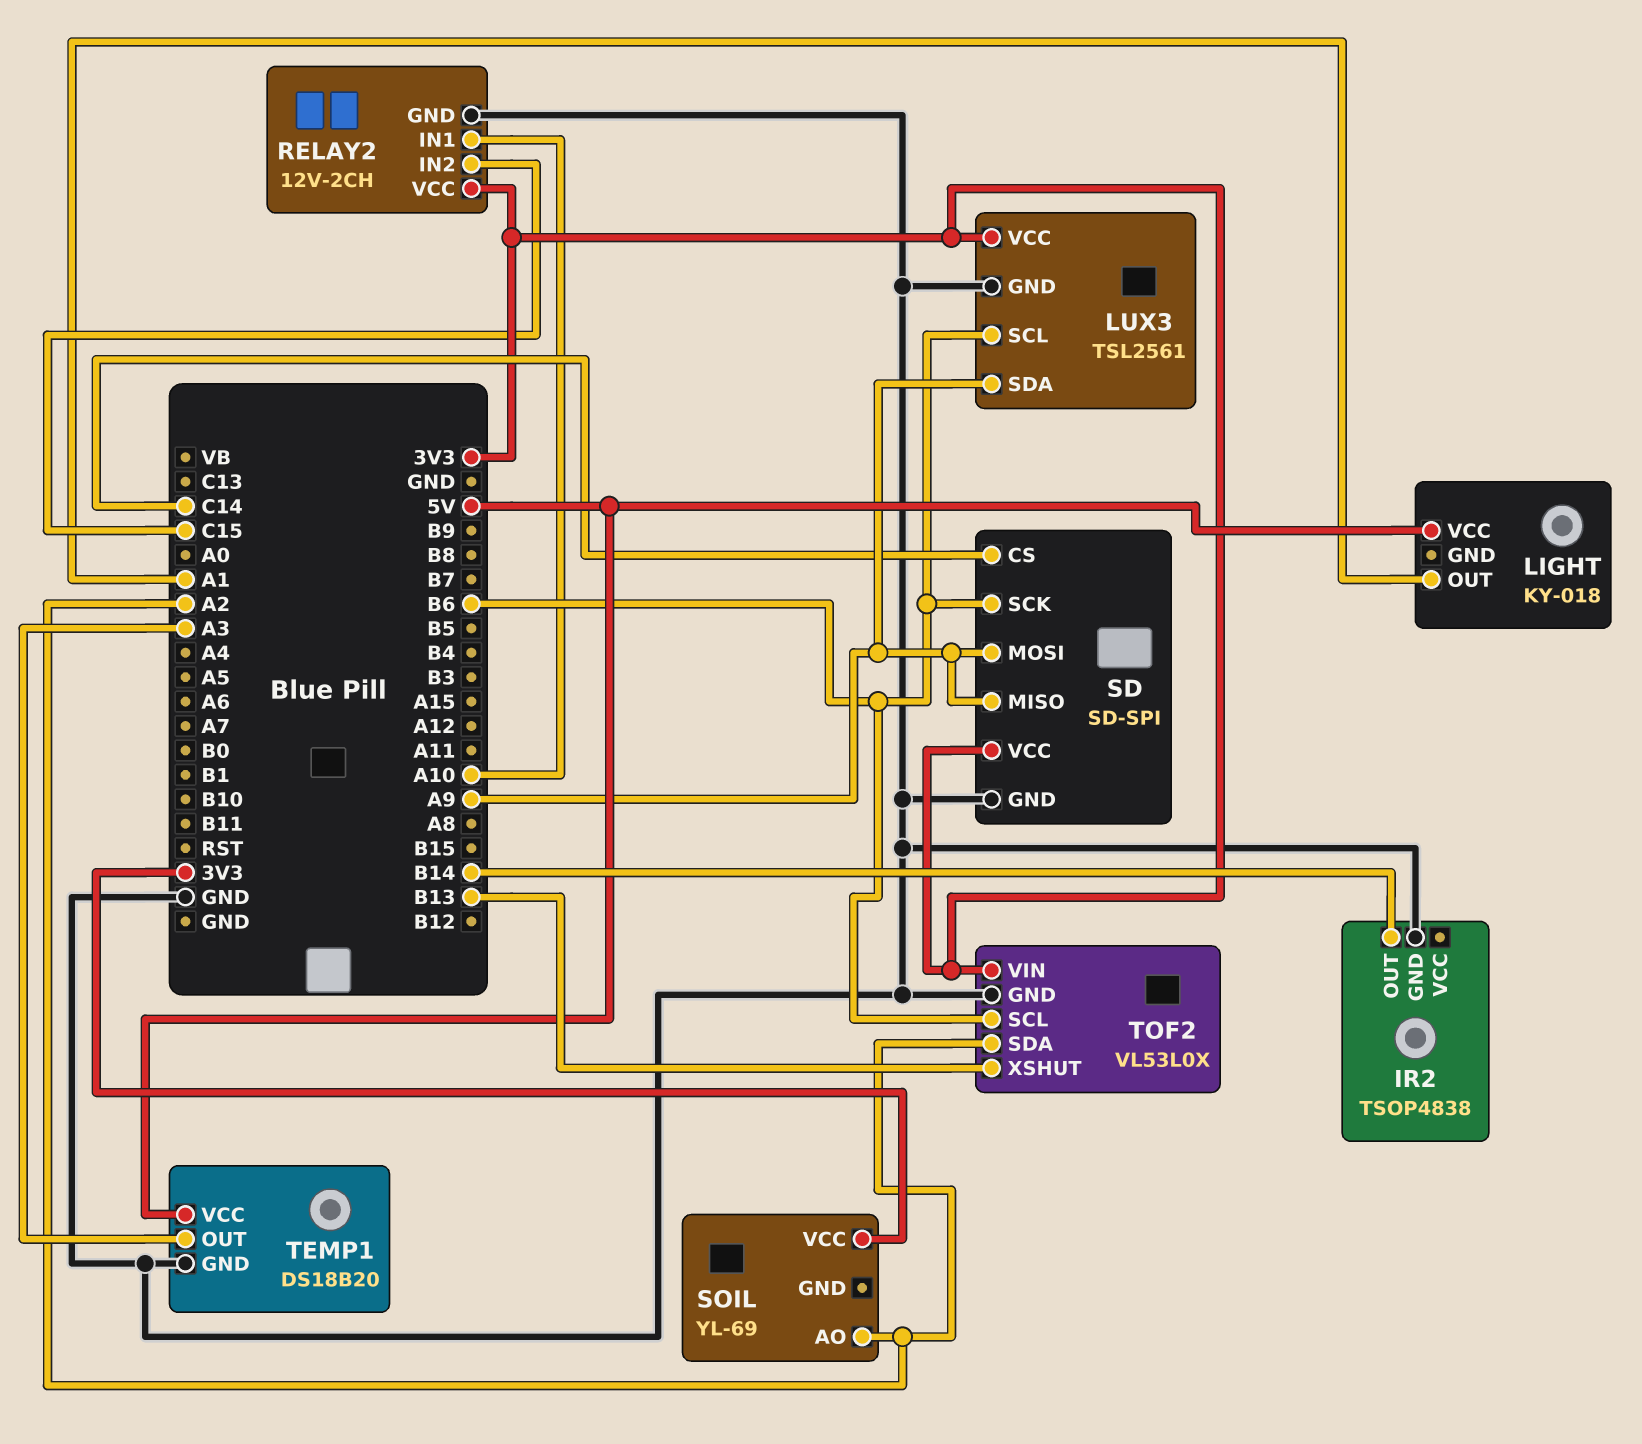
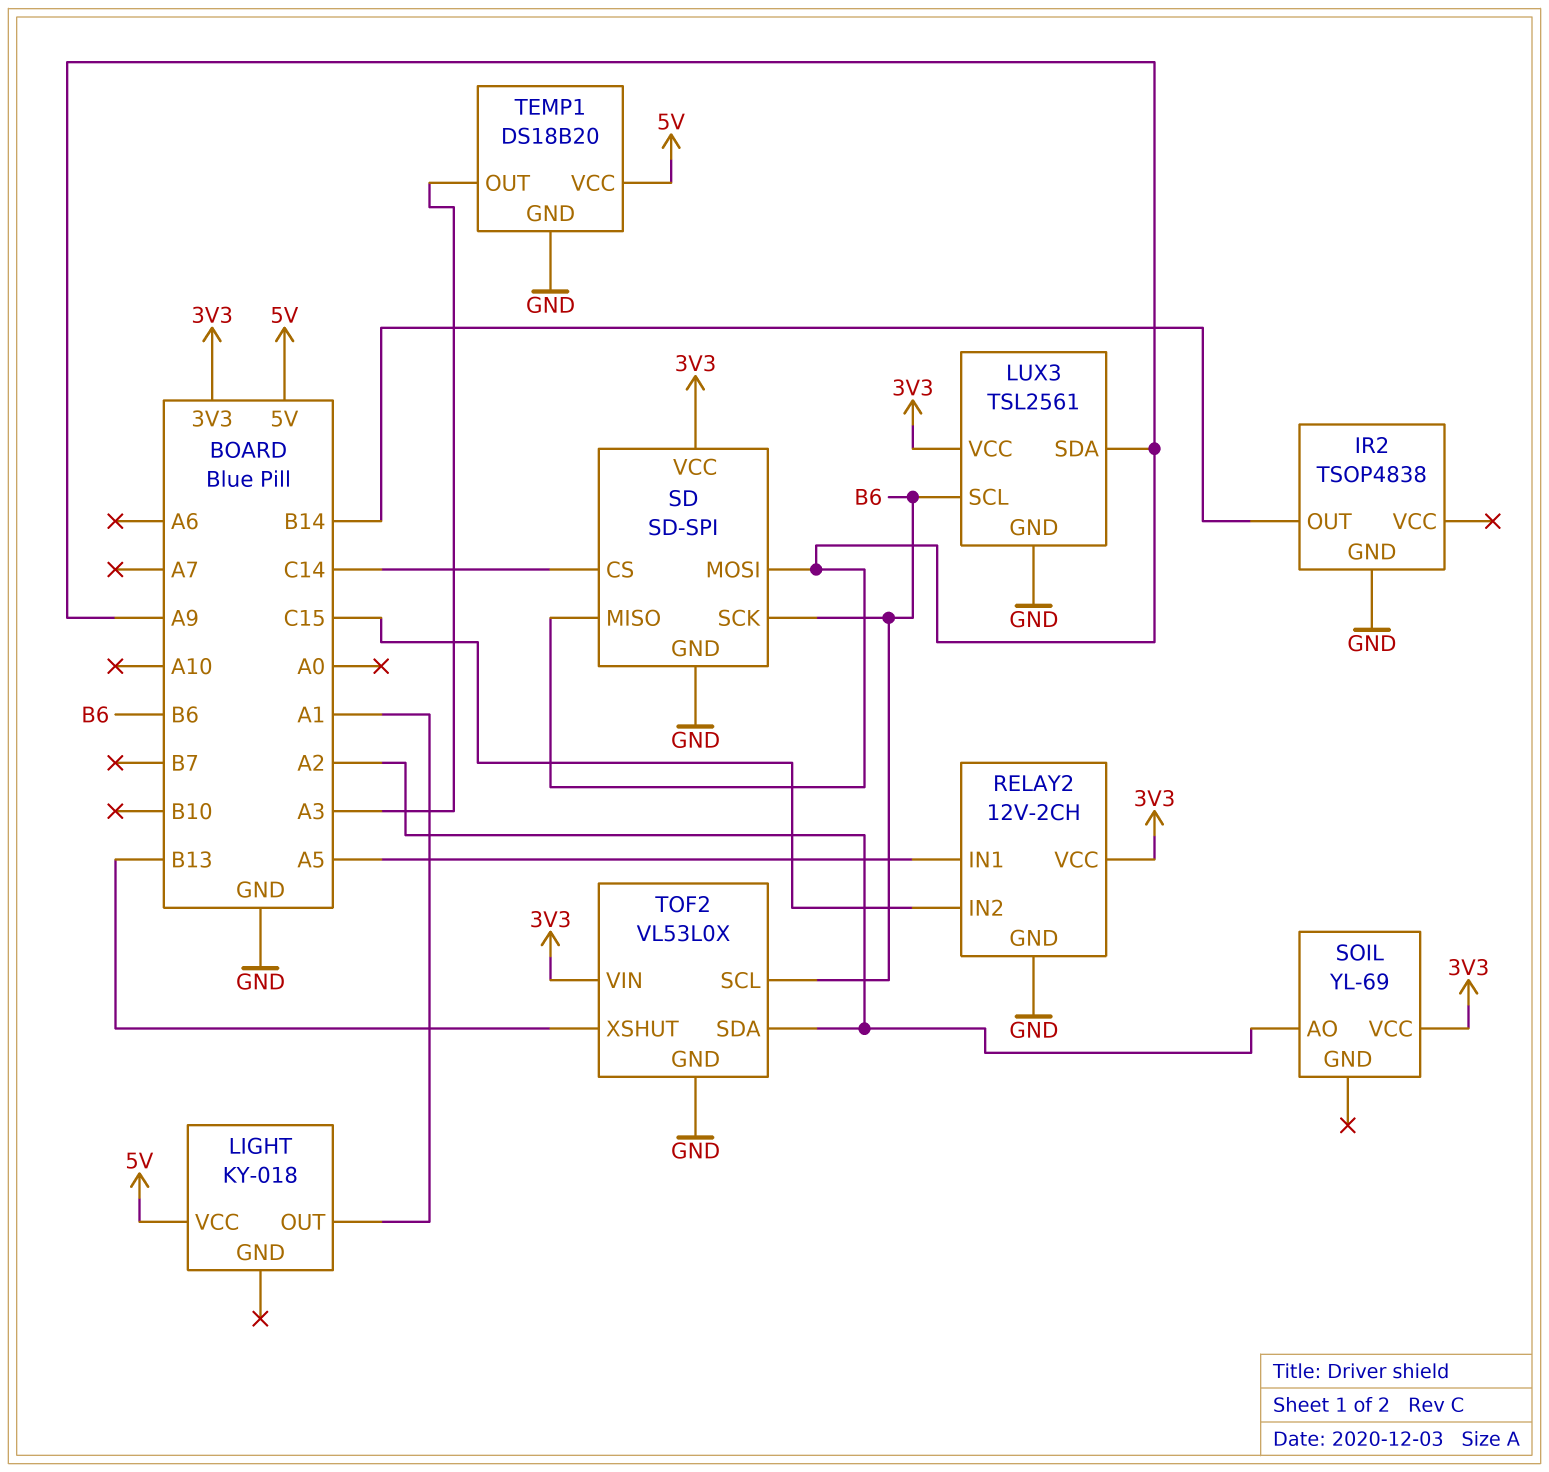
RELAY2 pin IN1: A10 -> A5

